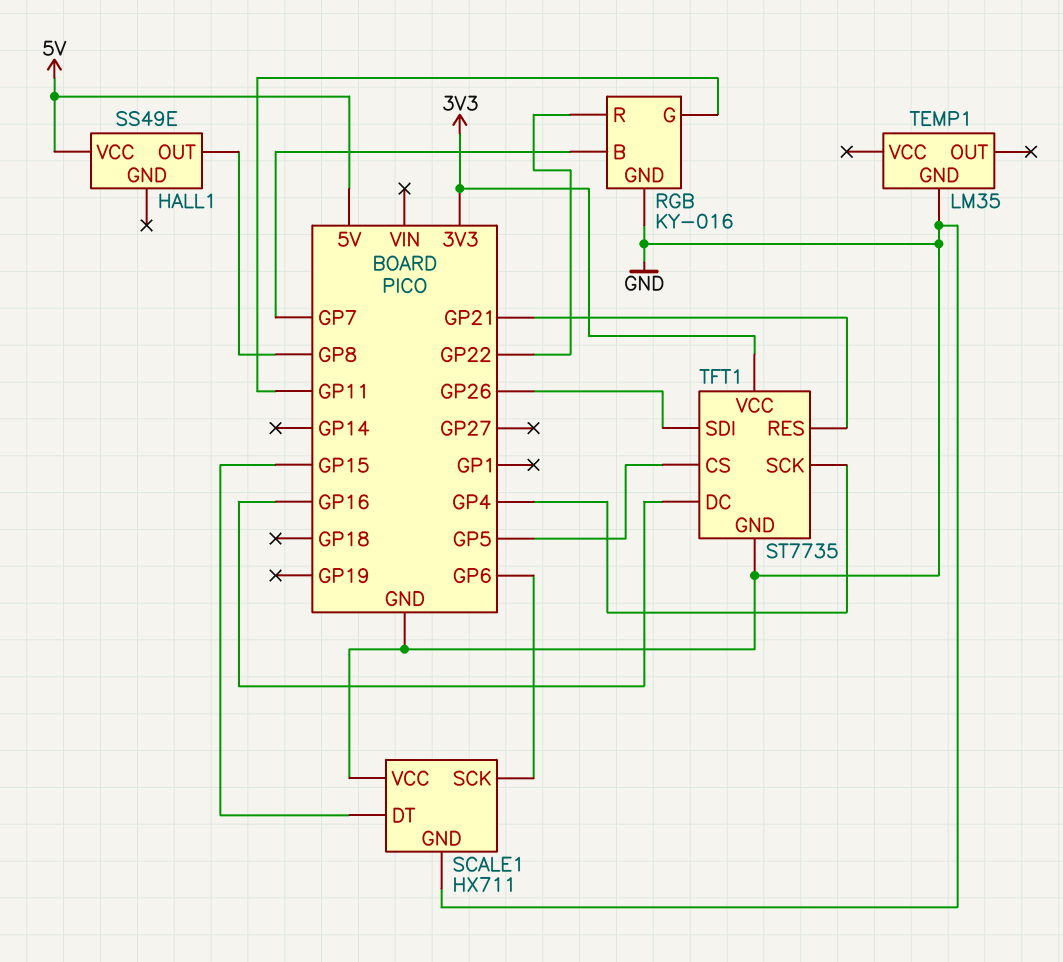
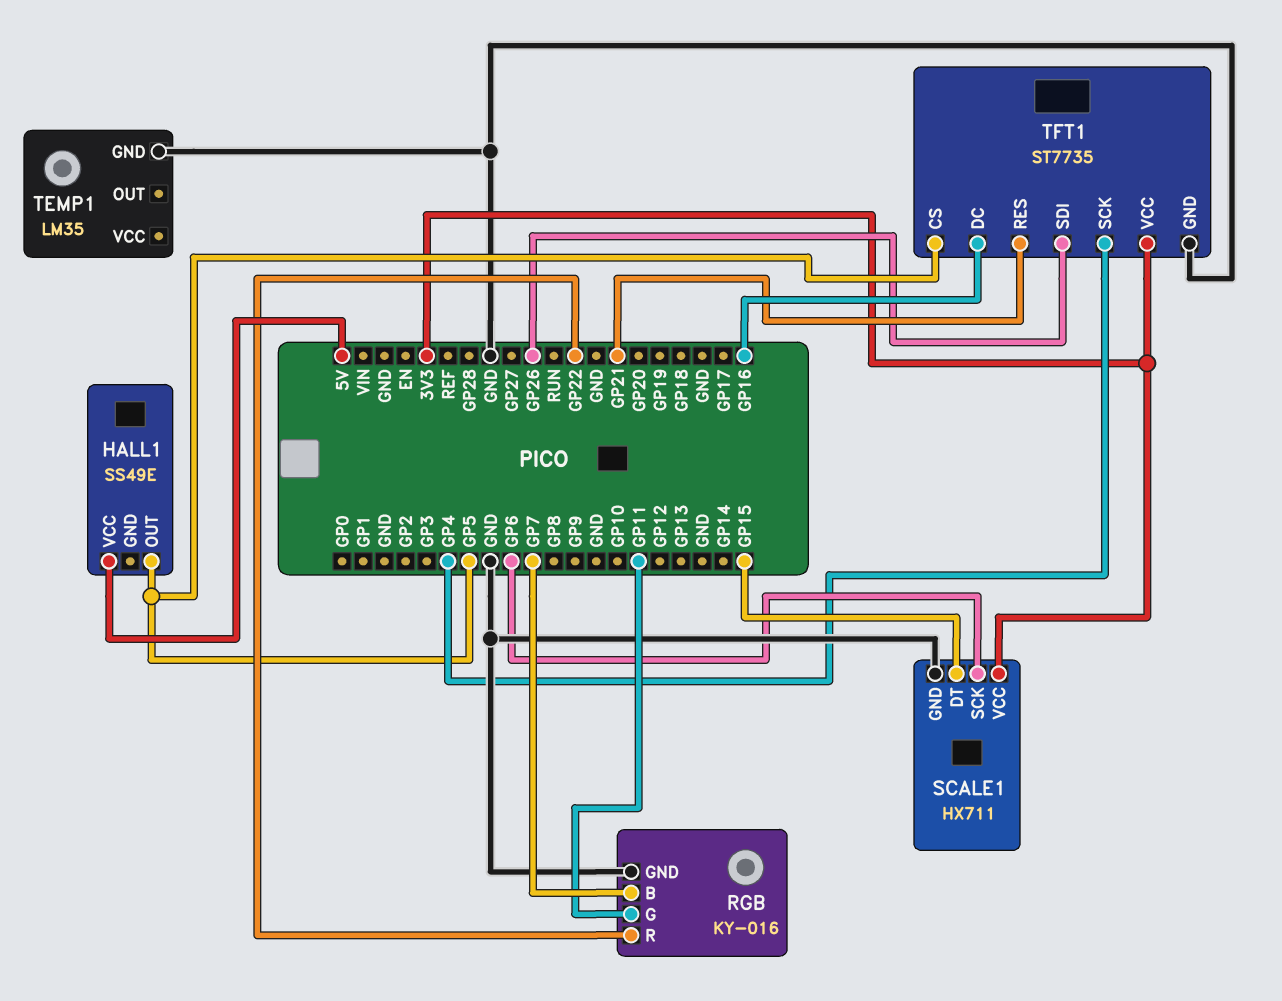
HALL1 pin OUT: GP8 -> GP5
SCALE1 pin VCC: GND -> 3V3

